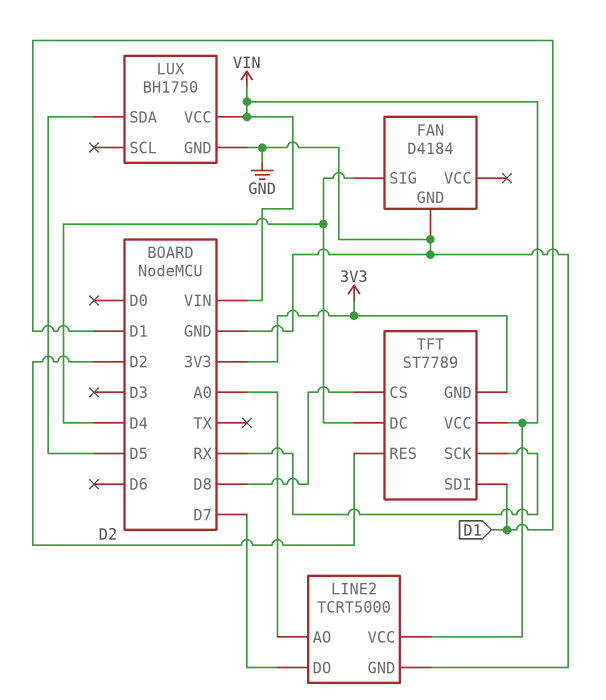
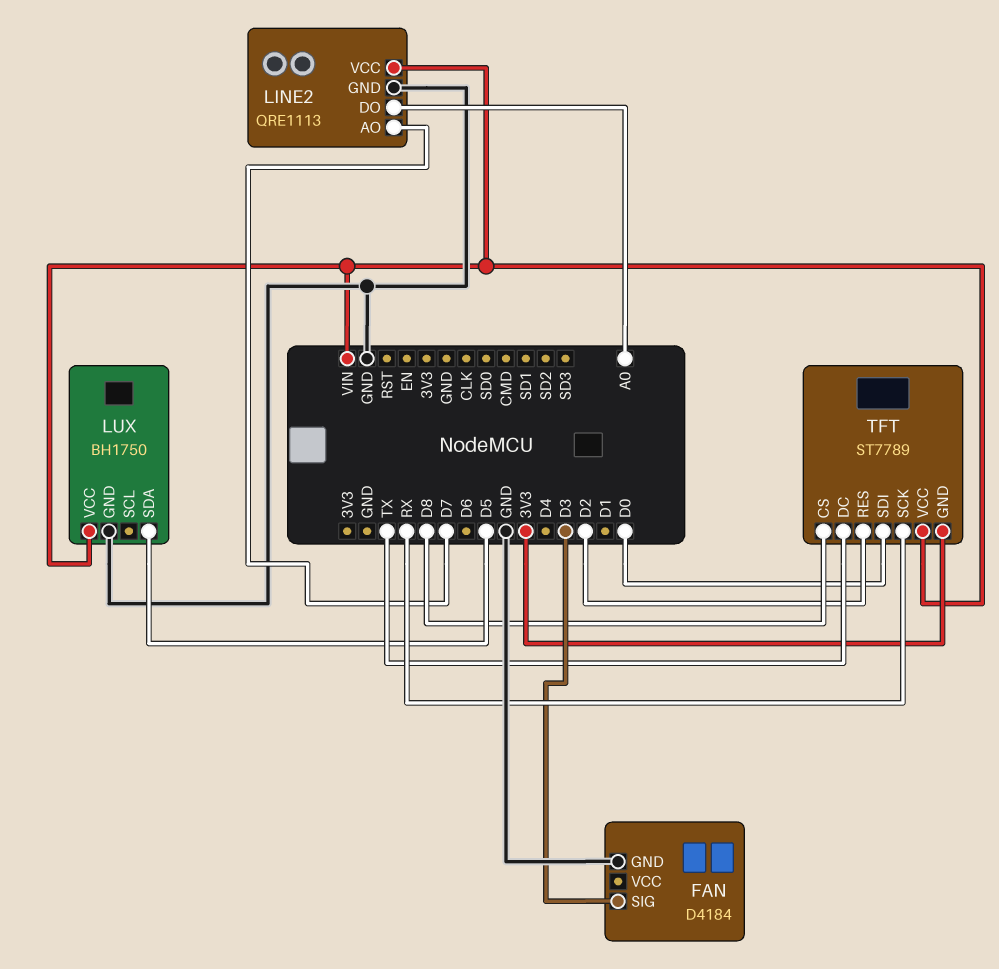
FAN pin SIG: D4 -> D3
LINE2: TCRT5000 -> QRE1113
LINE2 pin AO: A0 -> D7
LINE2 pin DO: D7 -> A0
TFT pin DC: D4 -> TX
TFT pin SDI: D1 -> D0

